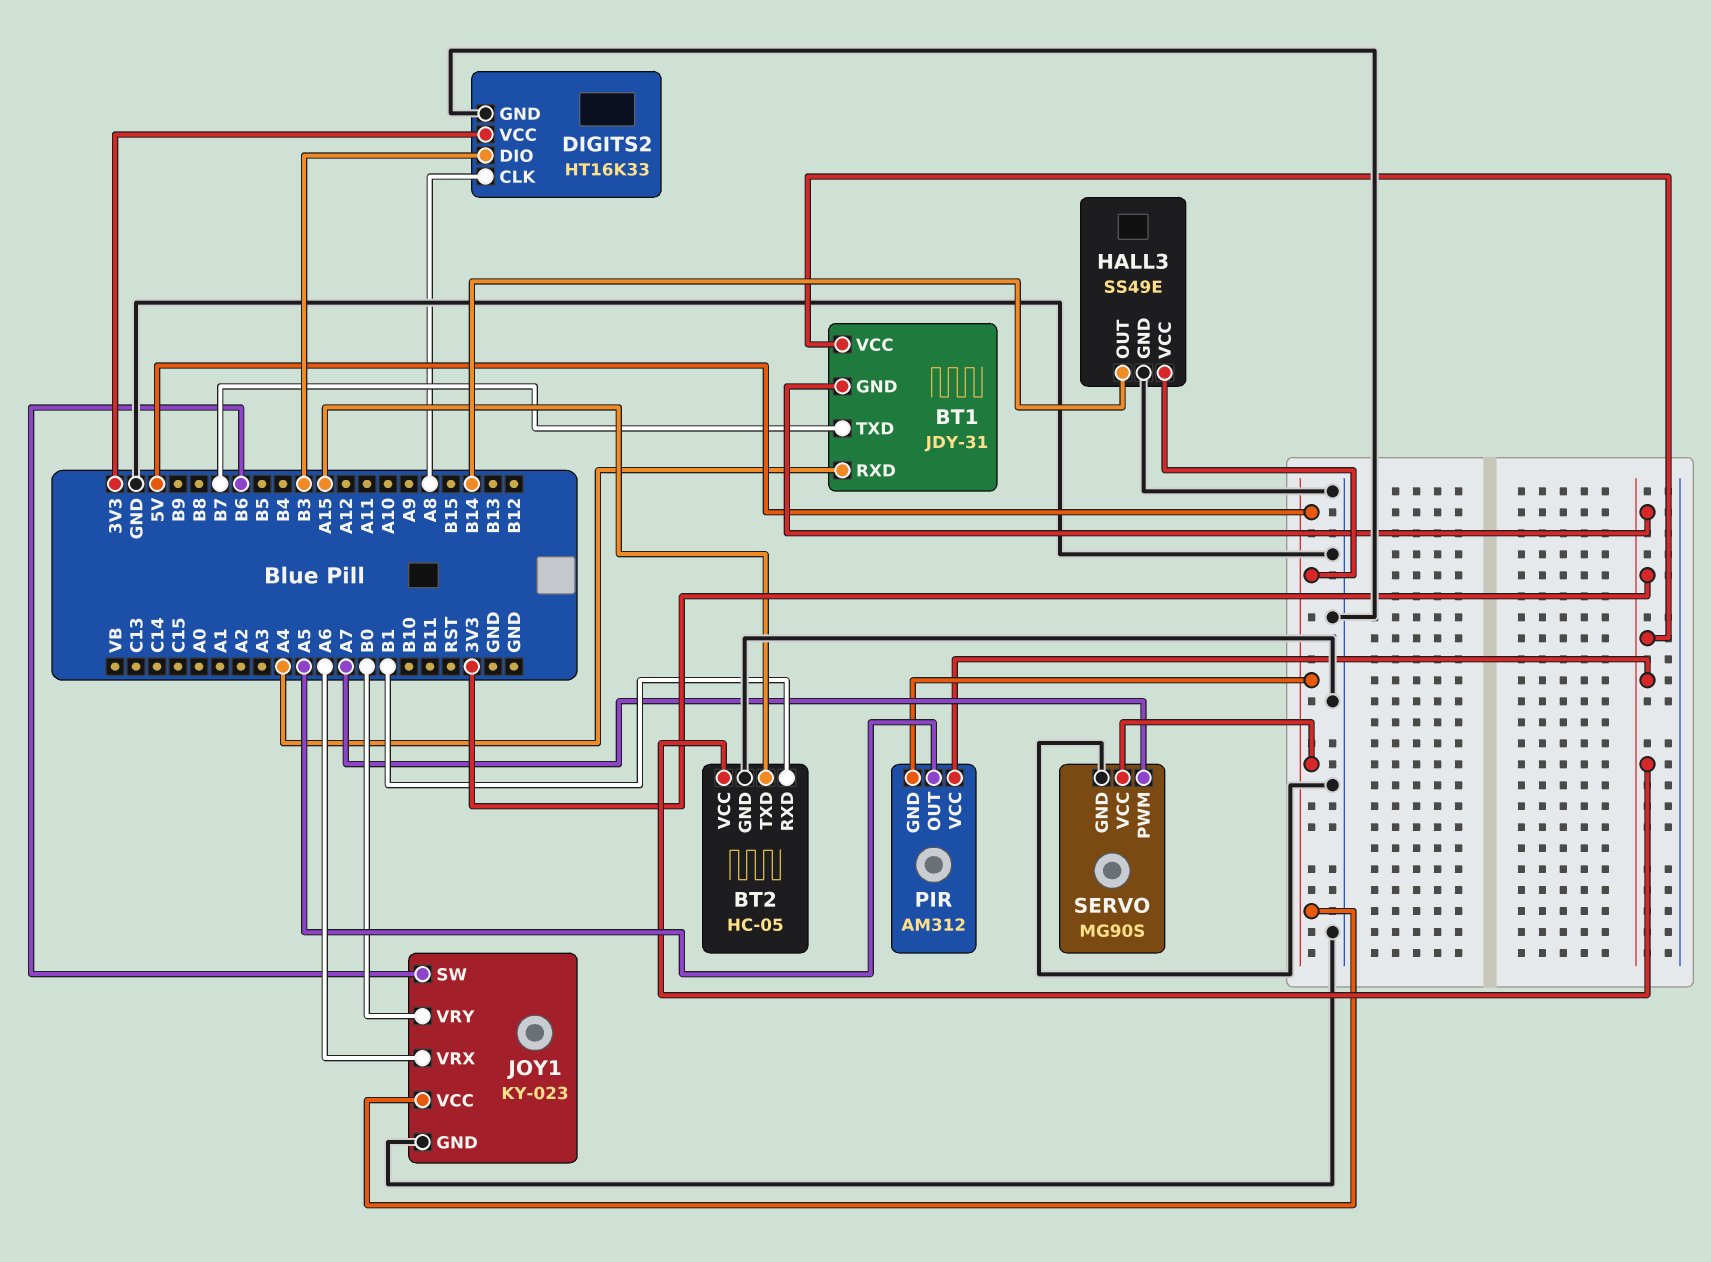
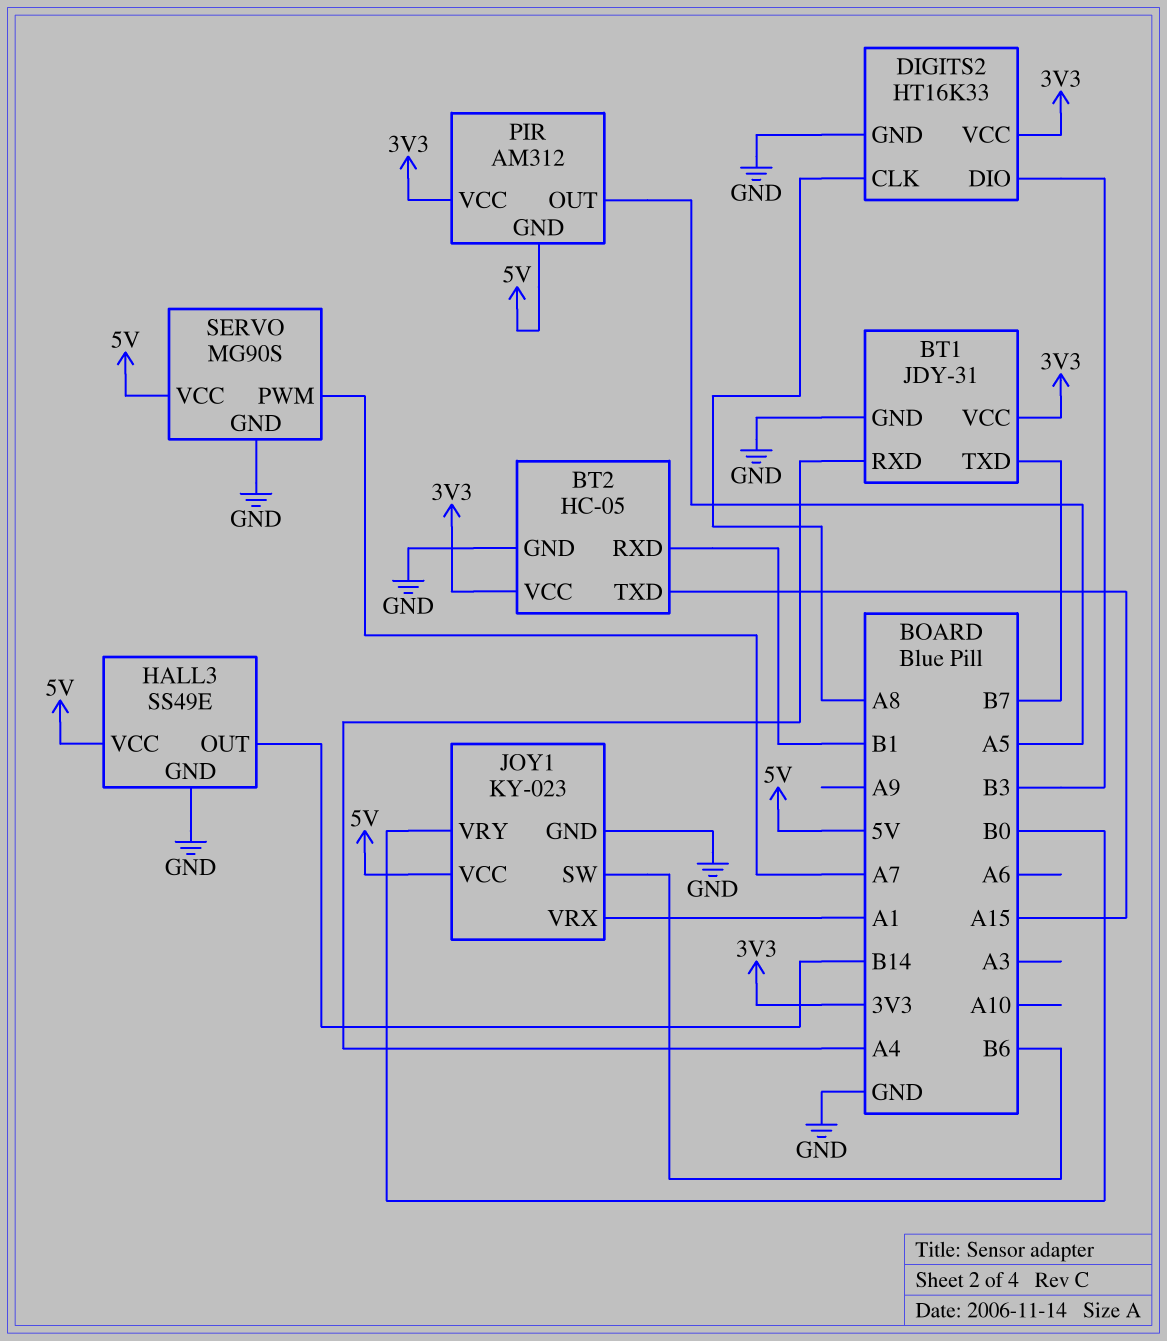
BT1 pin GND: 3V3 -> GND
JOY1 pin VRX: A6 -> A1

